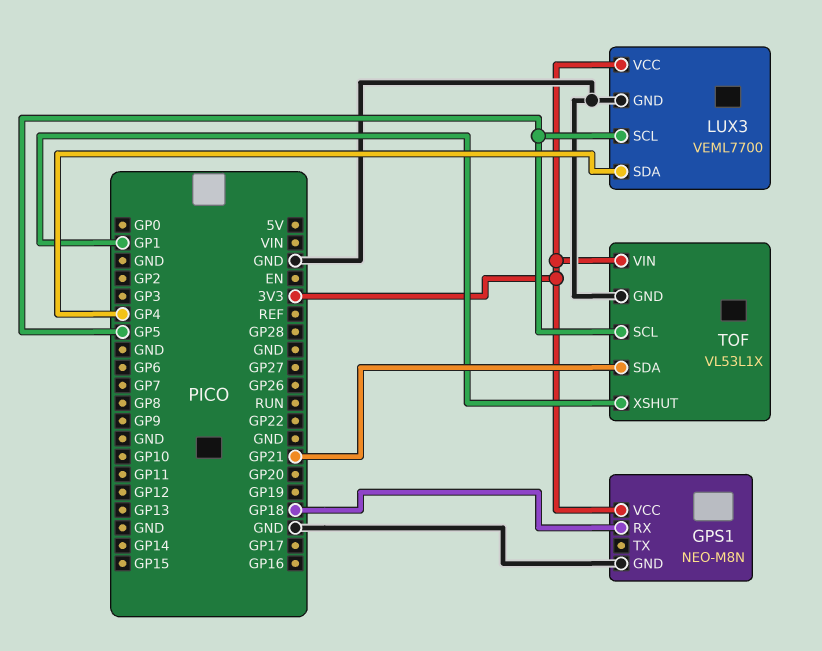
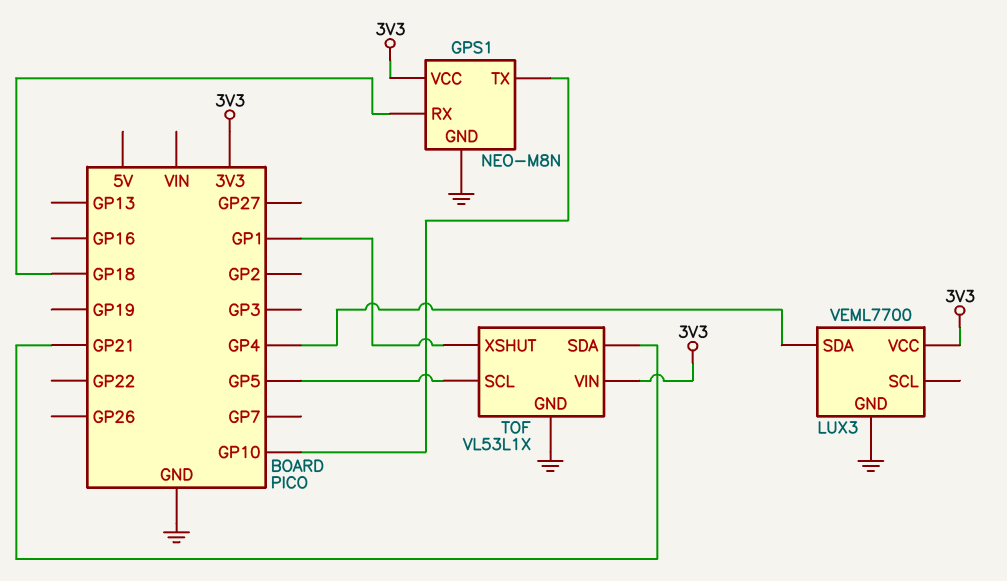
GPS1 pin TX: none -> GP10
LUX3 pin SCL: GP5 -> none

